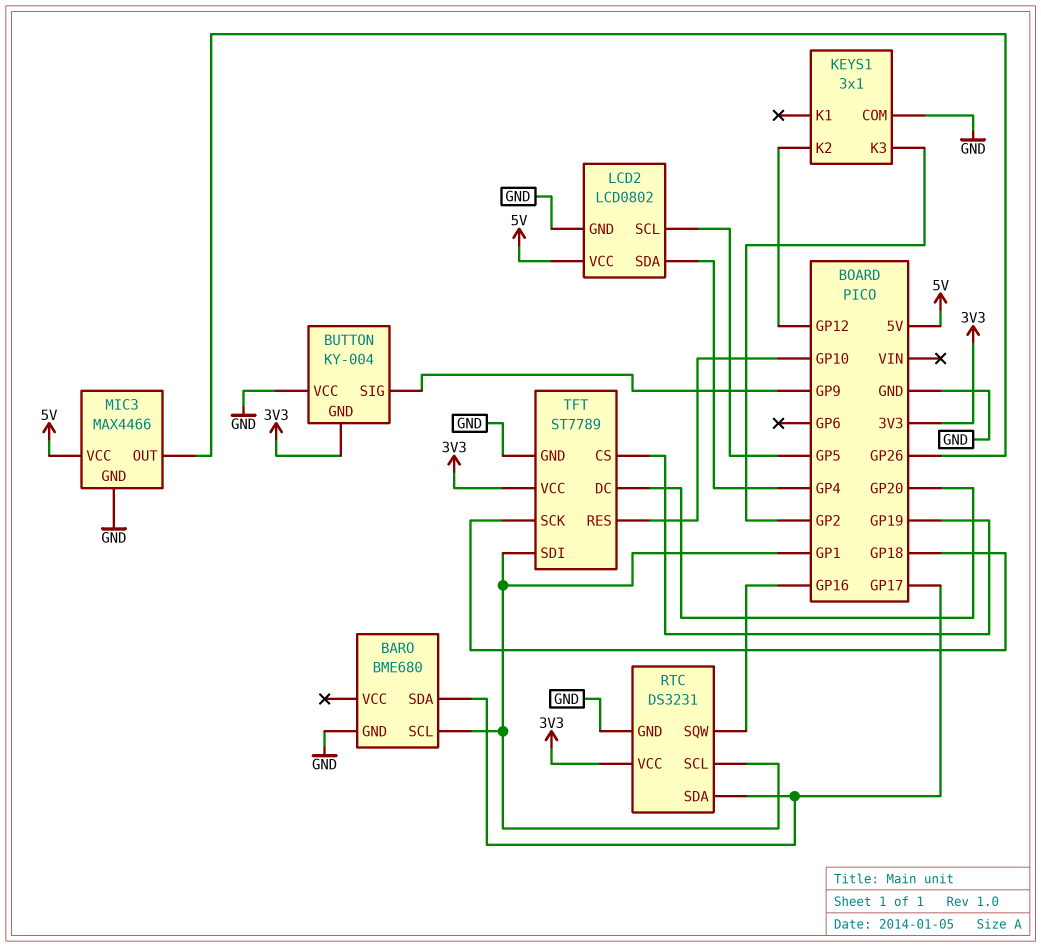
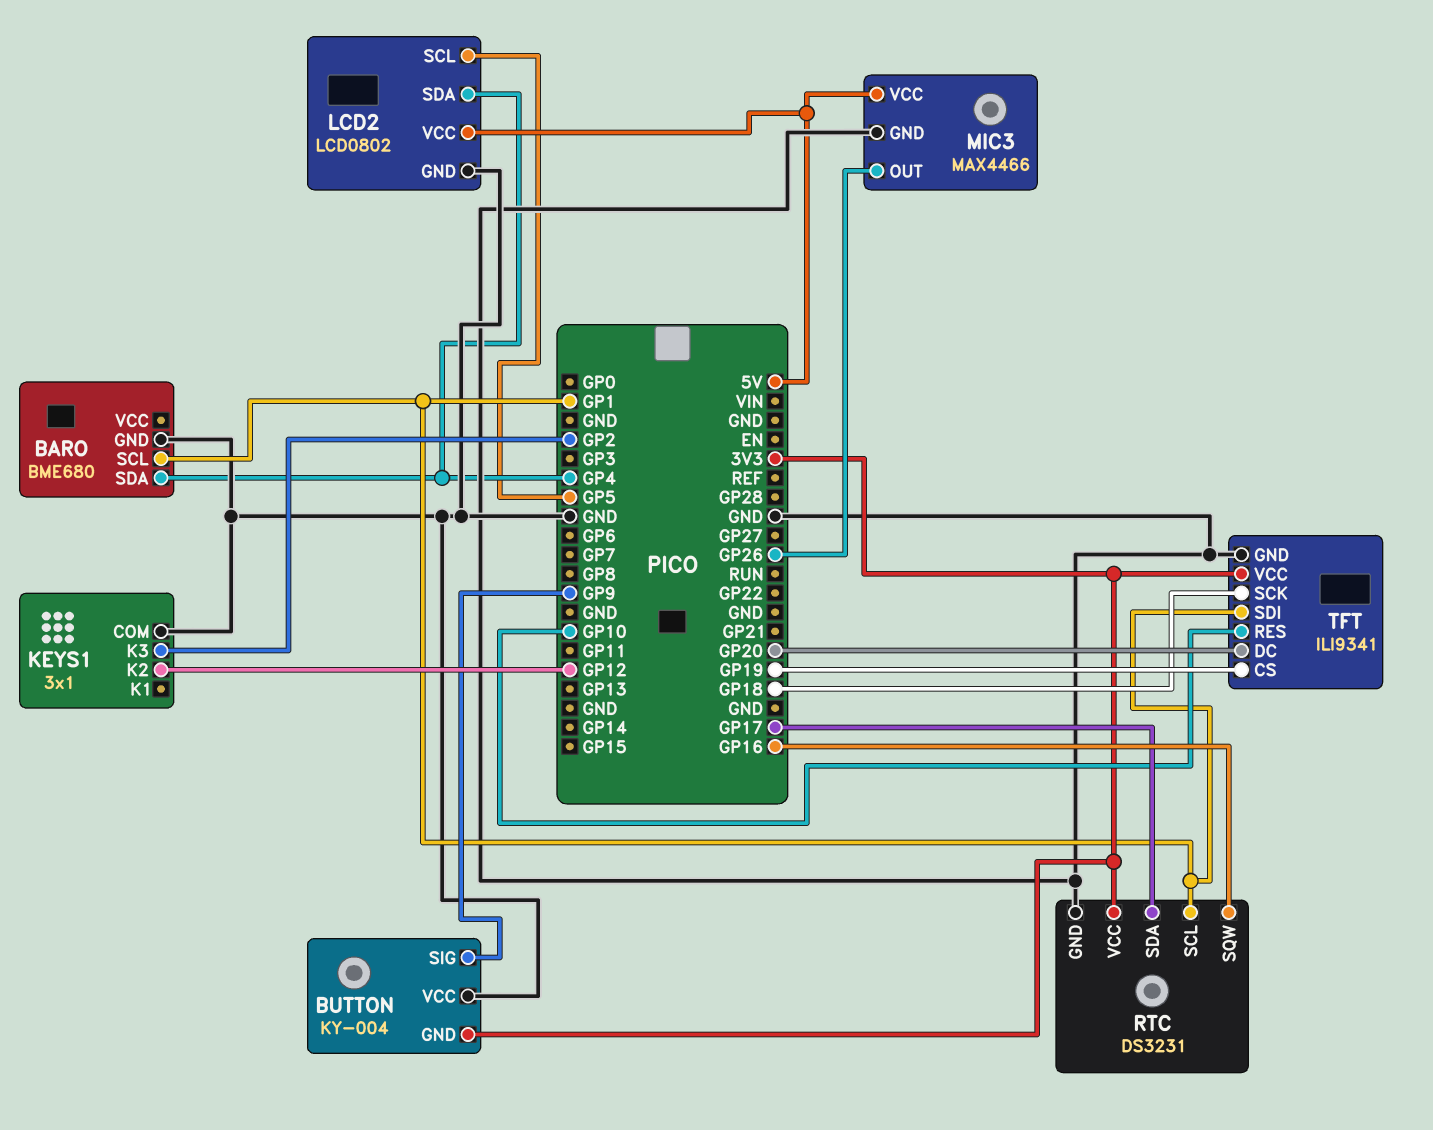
BARO pin SDA: GP17 -> GP4
TFT: ST7789 -> ILI9341

